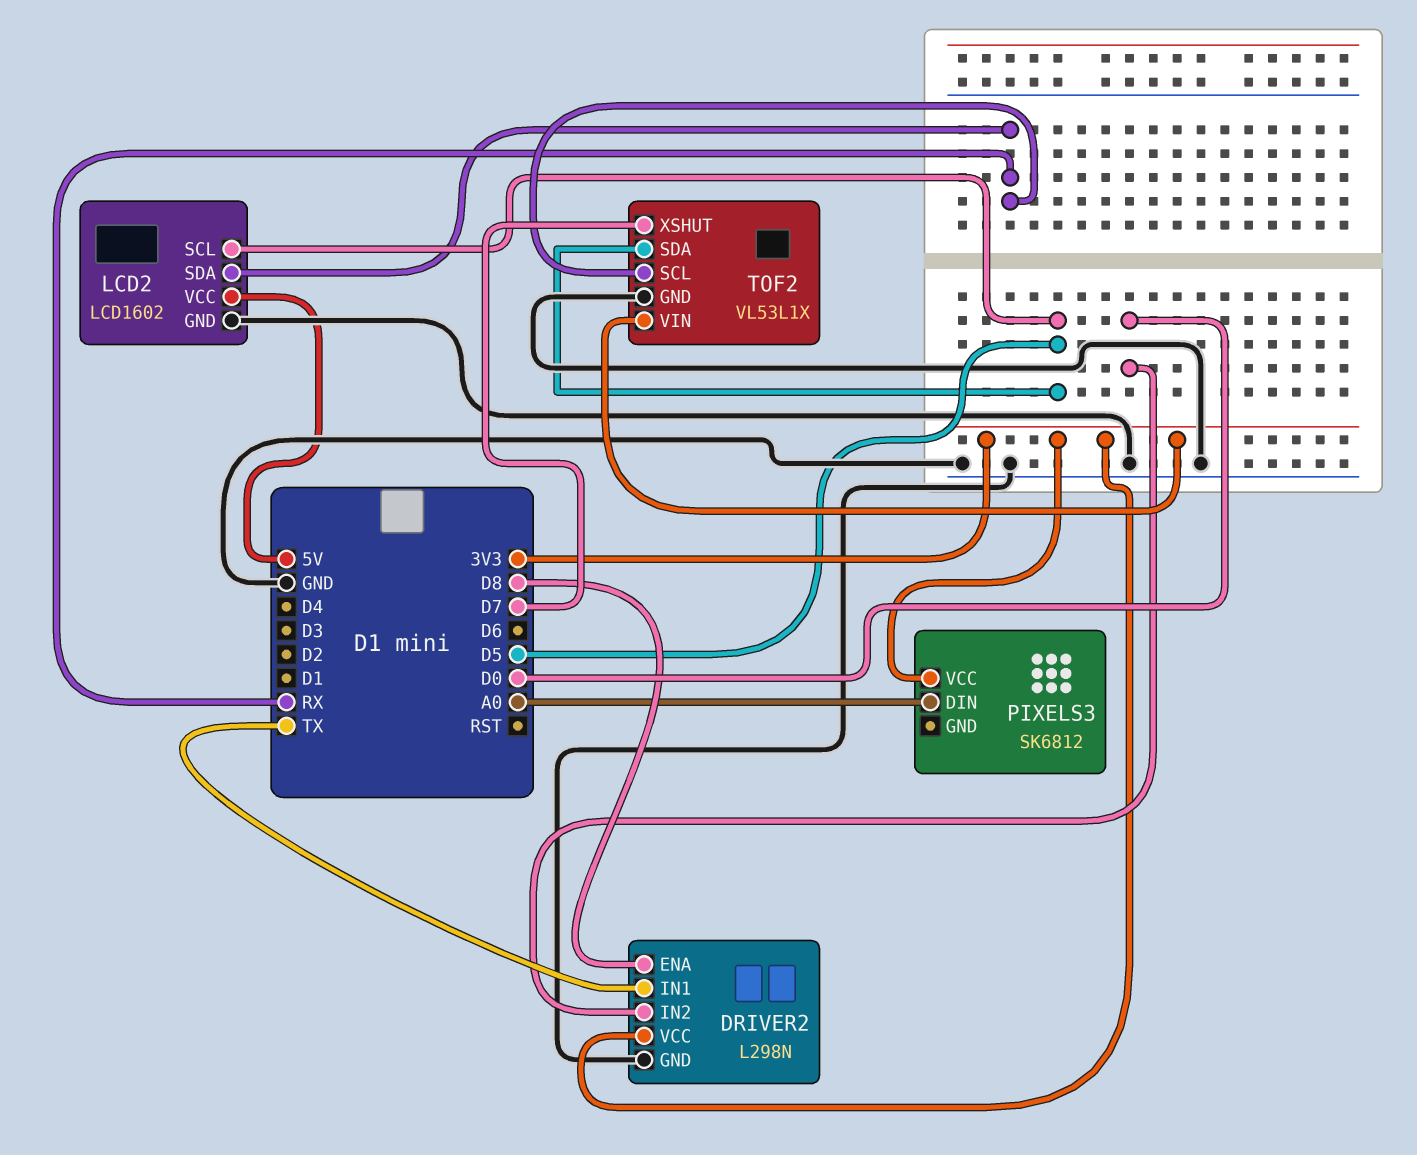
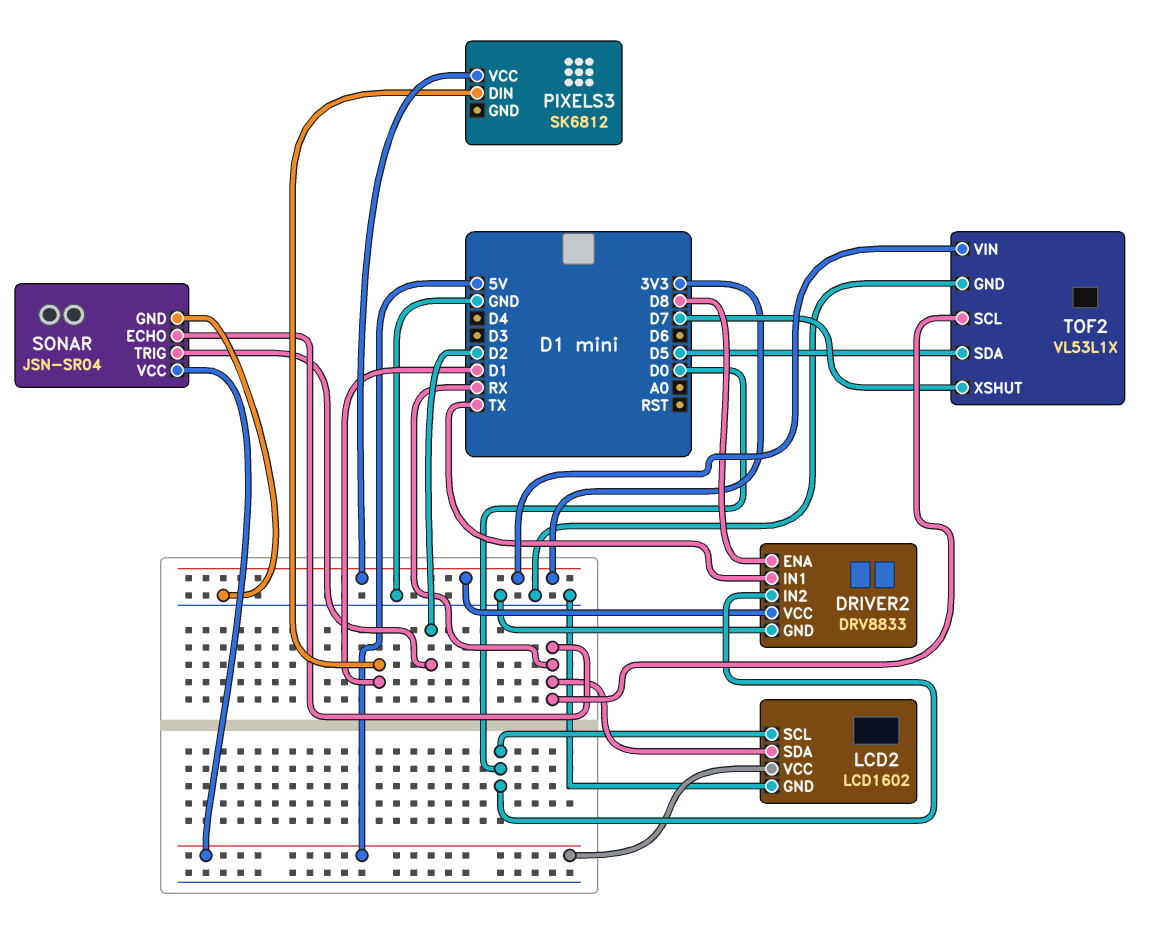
DRIVER2: L298N -> DRV8833
LCD2 pin SCL: D5 -> D0
PIXELS3 pin DIN: A0 -> D1
SONAR: none -> JSN-SR04
SONAR pin ECHO: none -> RX
SONAR pin GND: none -> GND
SONAR pin TRIG: none -> D2
SONAR pin VCC: none -> 5V

